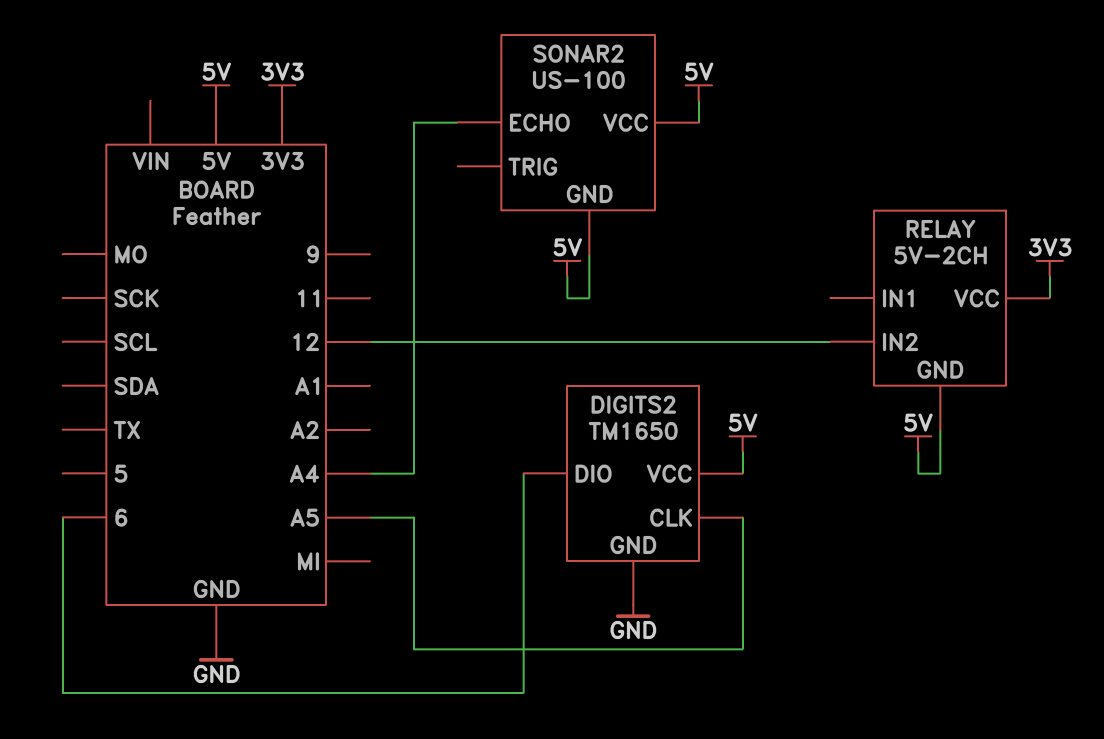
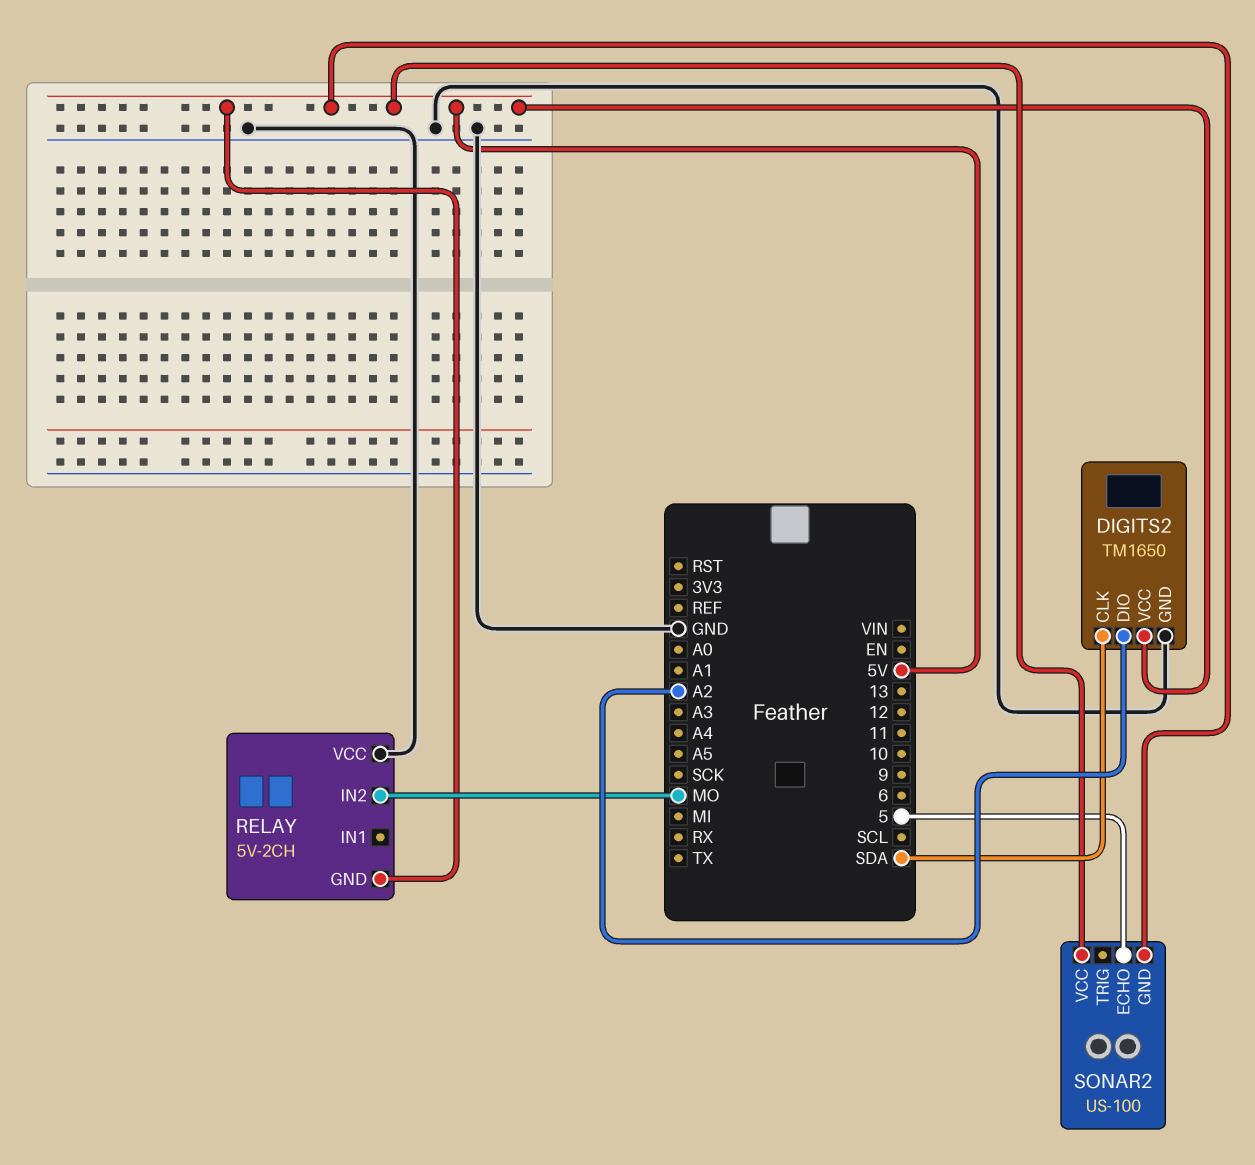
DIGITS2 pin CLK: A5 -> SDA
DIGITS2 pin DIO: 6 -> A2
RELAY pin IN2: 12 -> MO
RELAY pin VCC: 3V3 -> GND
SONAR2 pin ECHO: A4 -> 5

